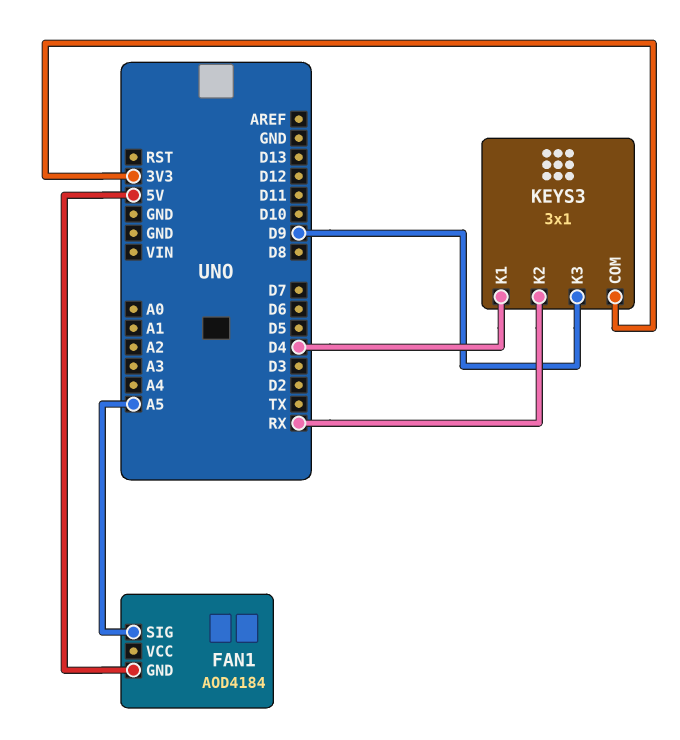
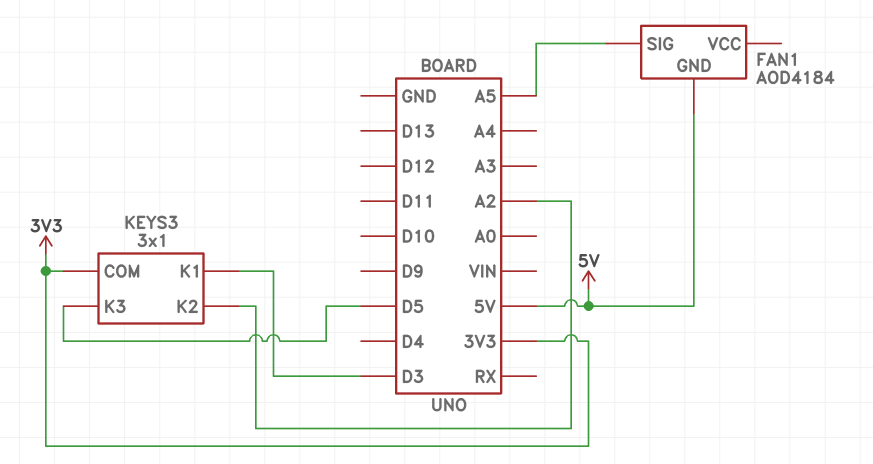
KEYS3 pin K1: D4 -> D3
KEYS3 pin K2: RX -> A2
KEYS3 pin K3: D9 -> D5

